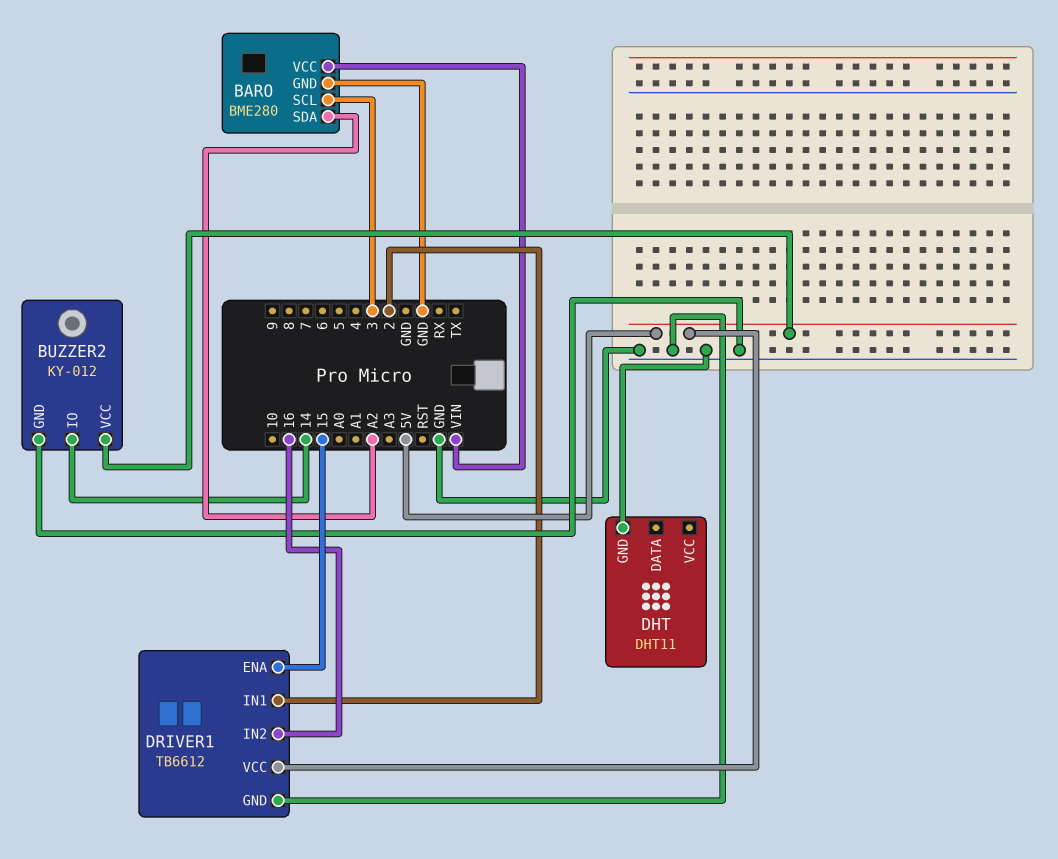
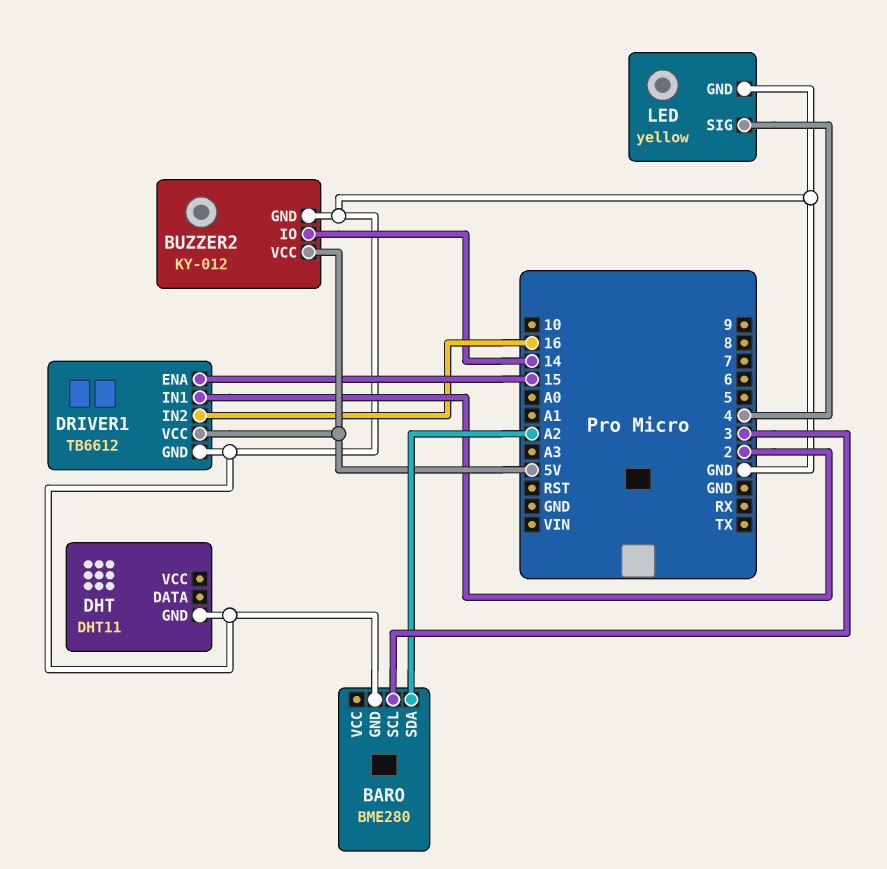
BARO pin VCC: VIN -> none
LED: none -> yellow
LED pin GND: none -> GND
LED pin SIG: none -> 4

